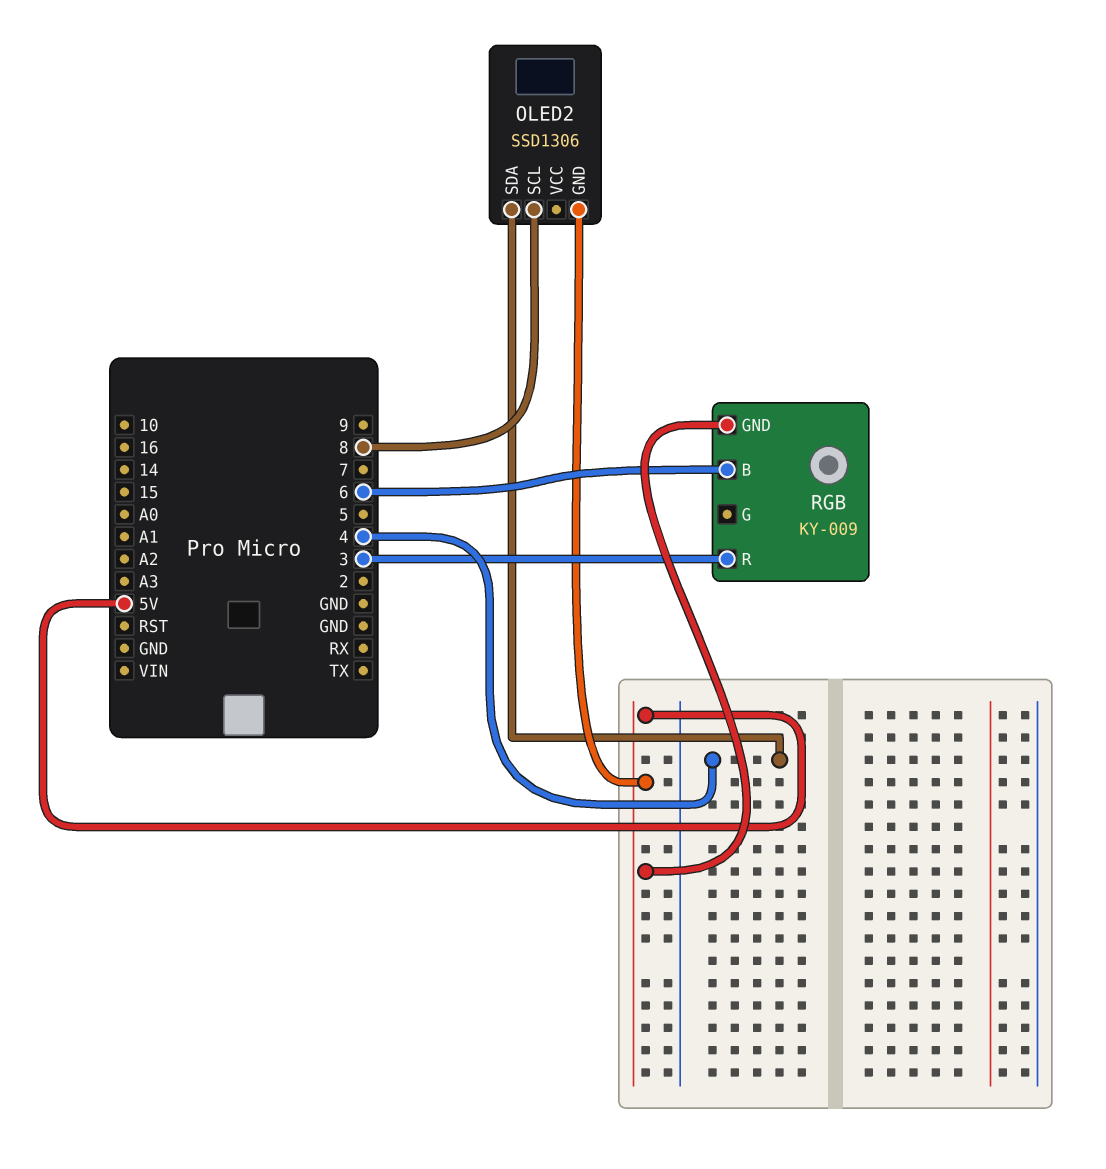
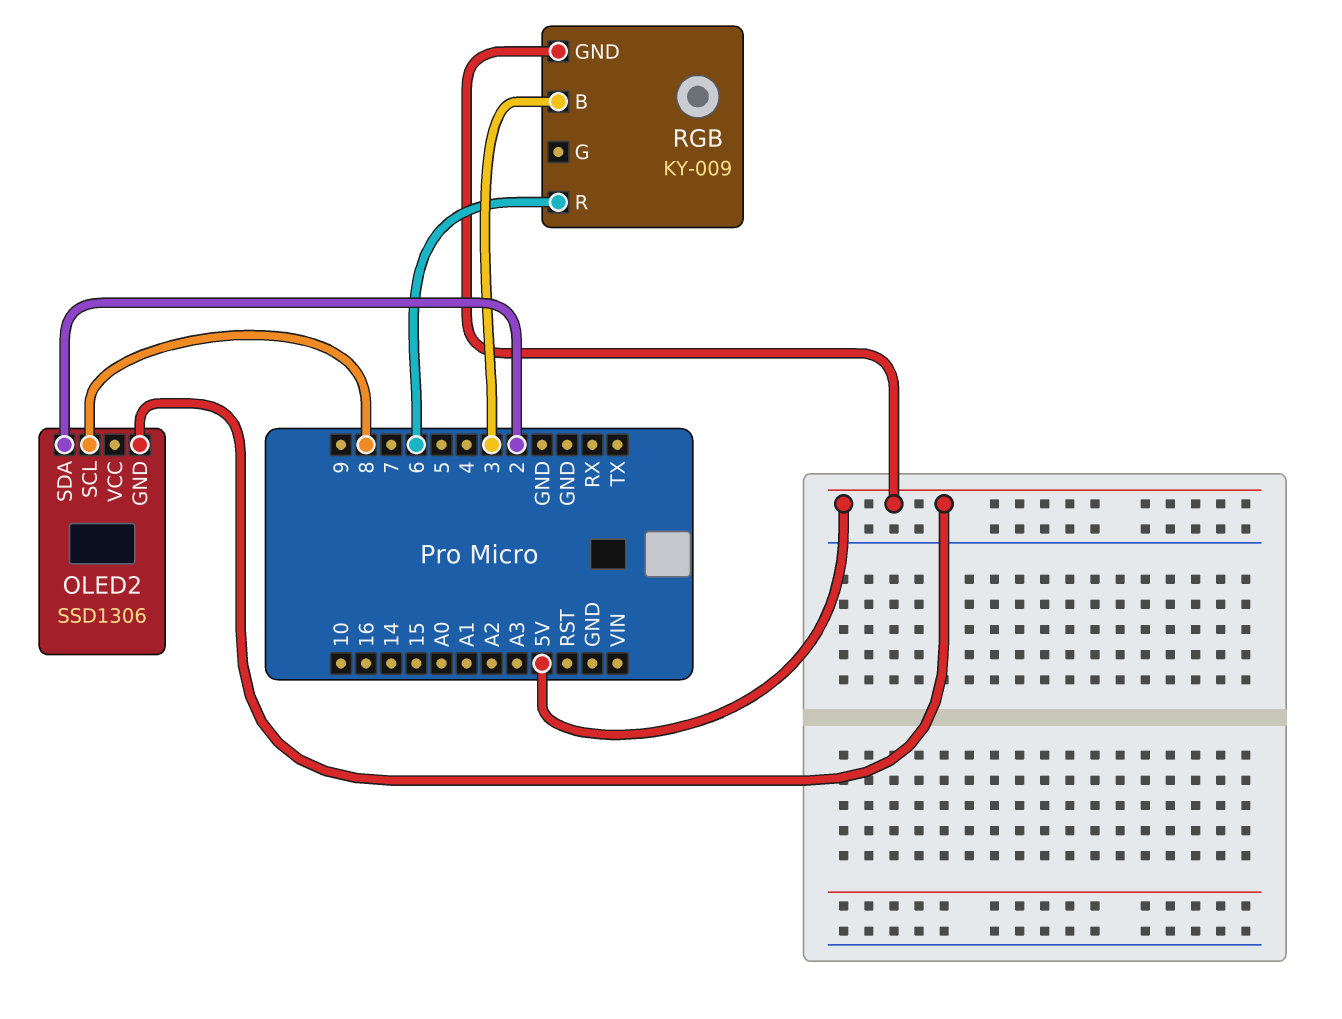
OLED2 pin SDA: 4 -> 2
RGB pin B: 6 -> 3
RGB pin R: 3 -> 6

